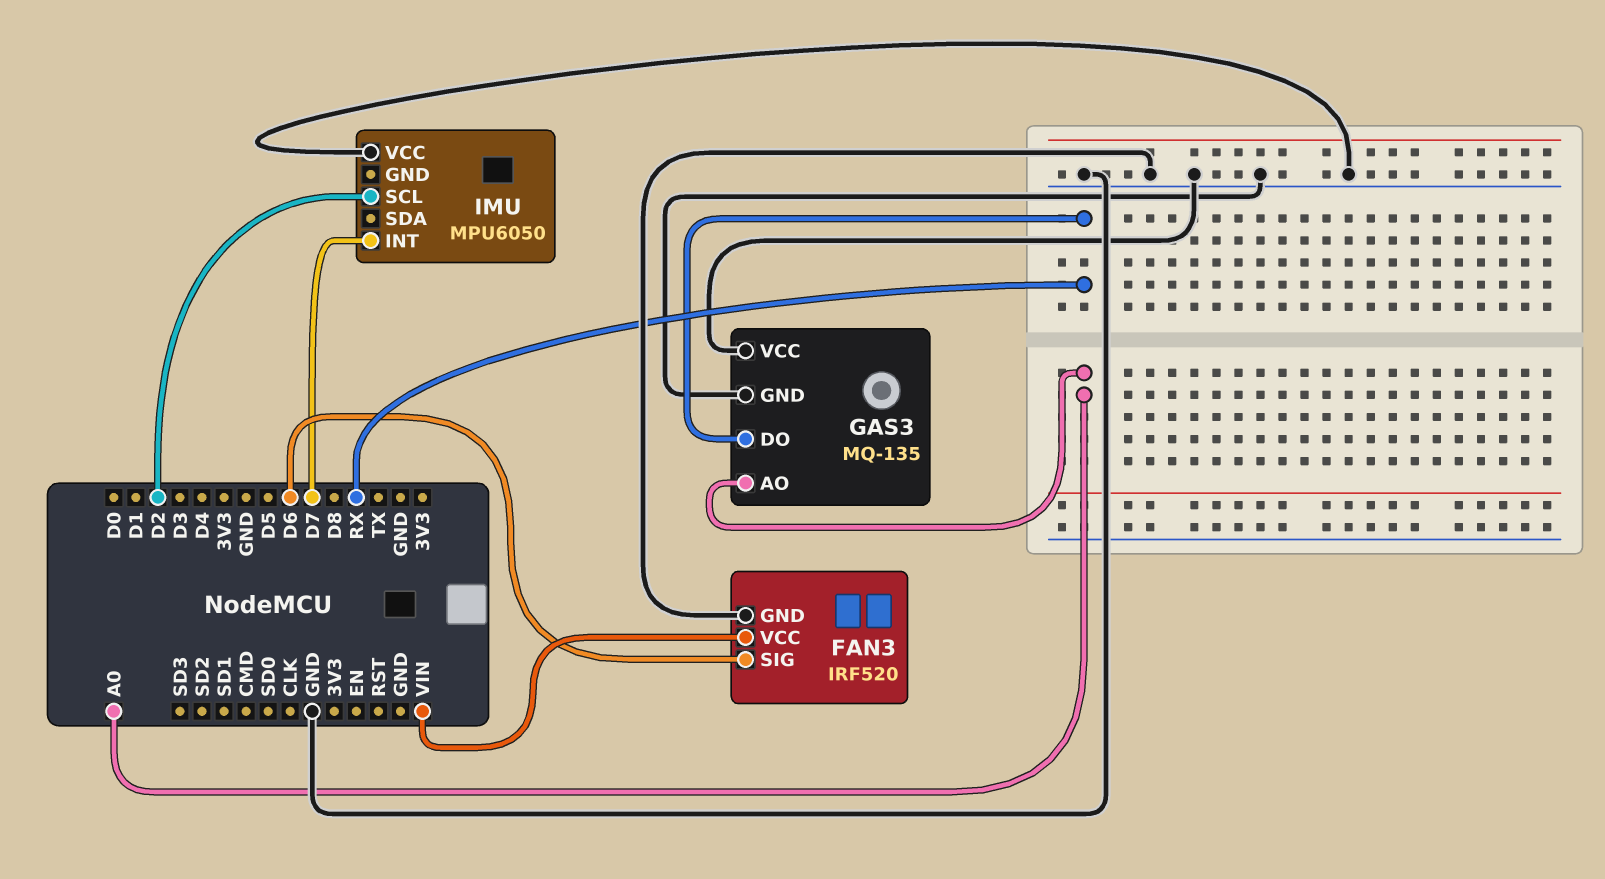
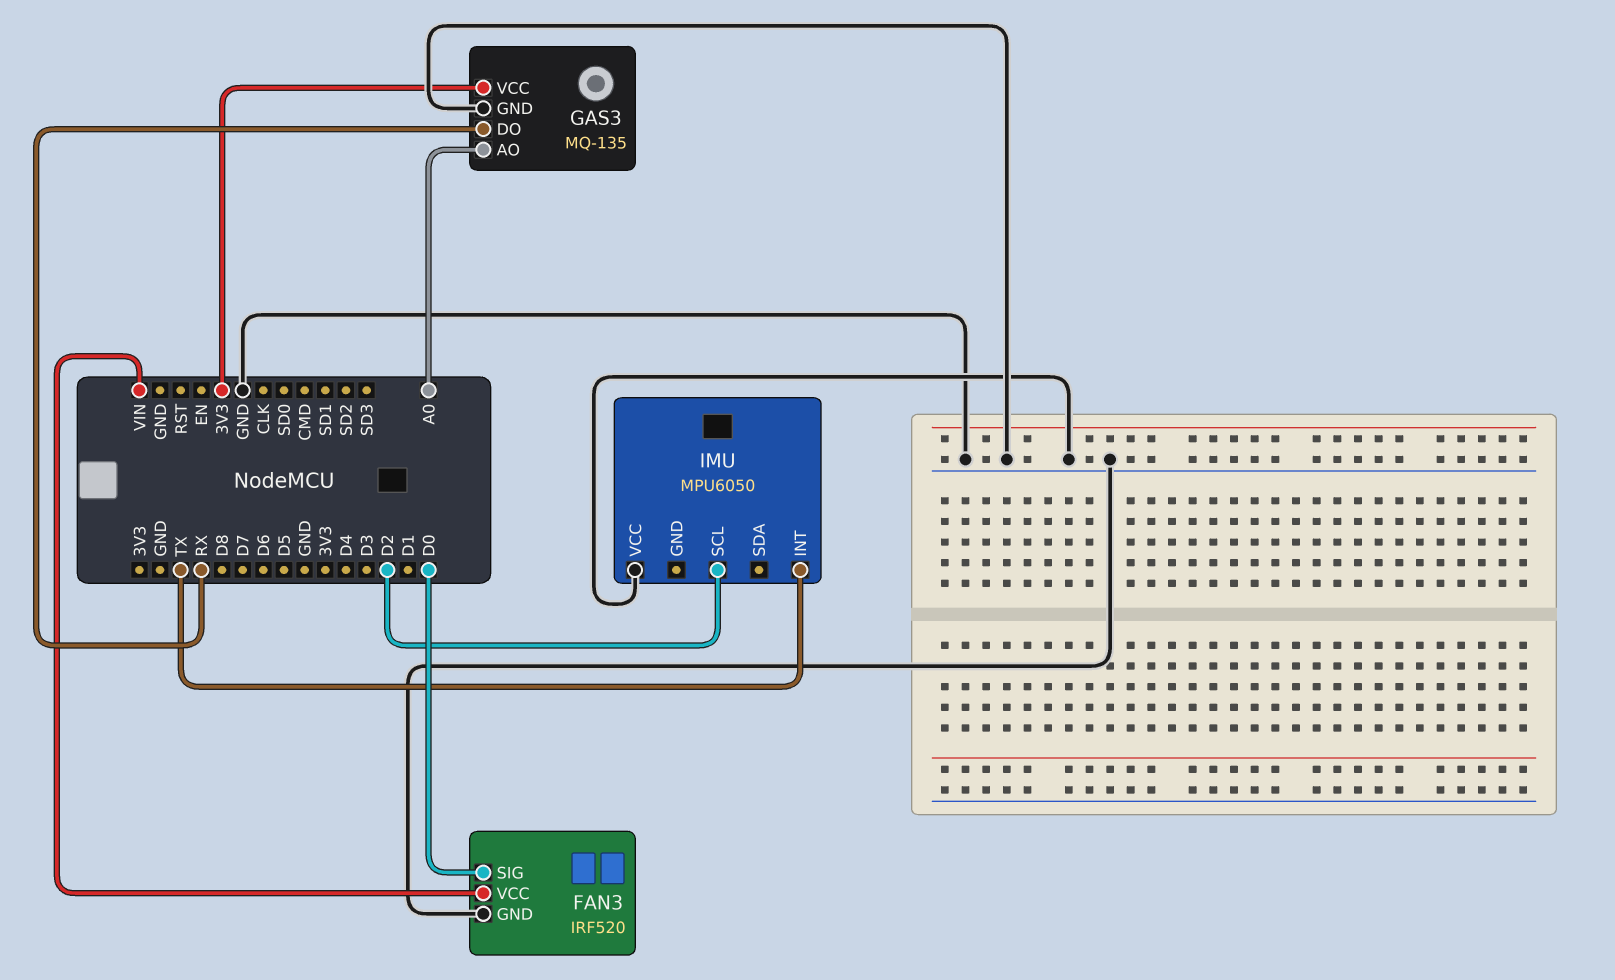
FAN3 pin SIG: D6 -> D0
GAS3 pin VCC: GND -> 3V3
IMU pin INT: D7 -> TX

